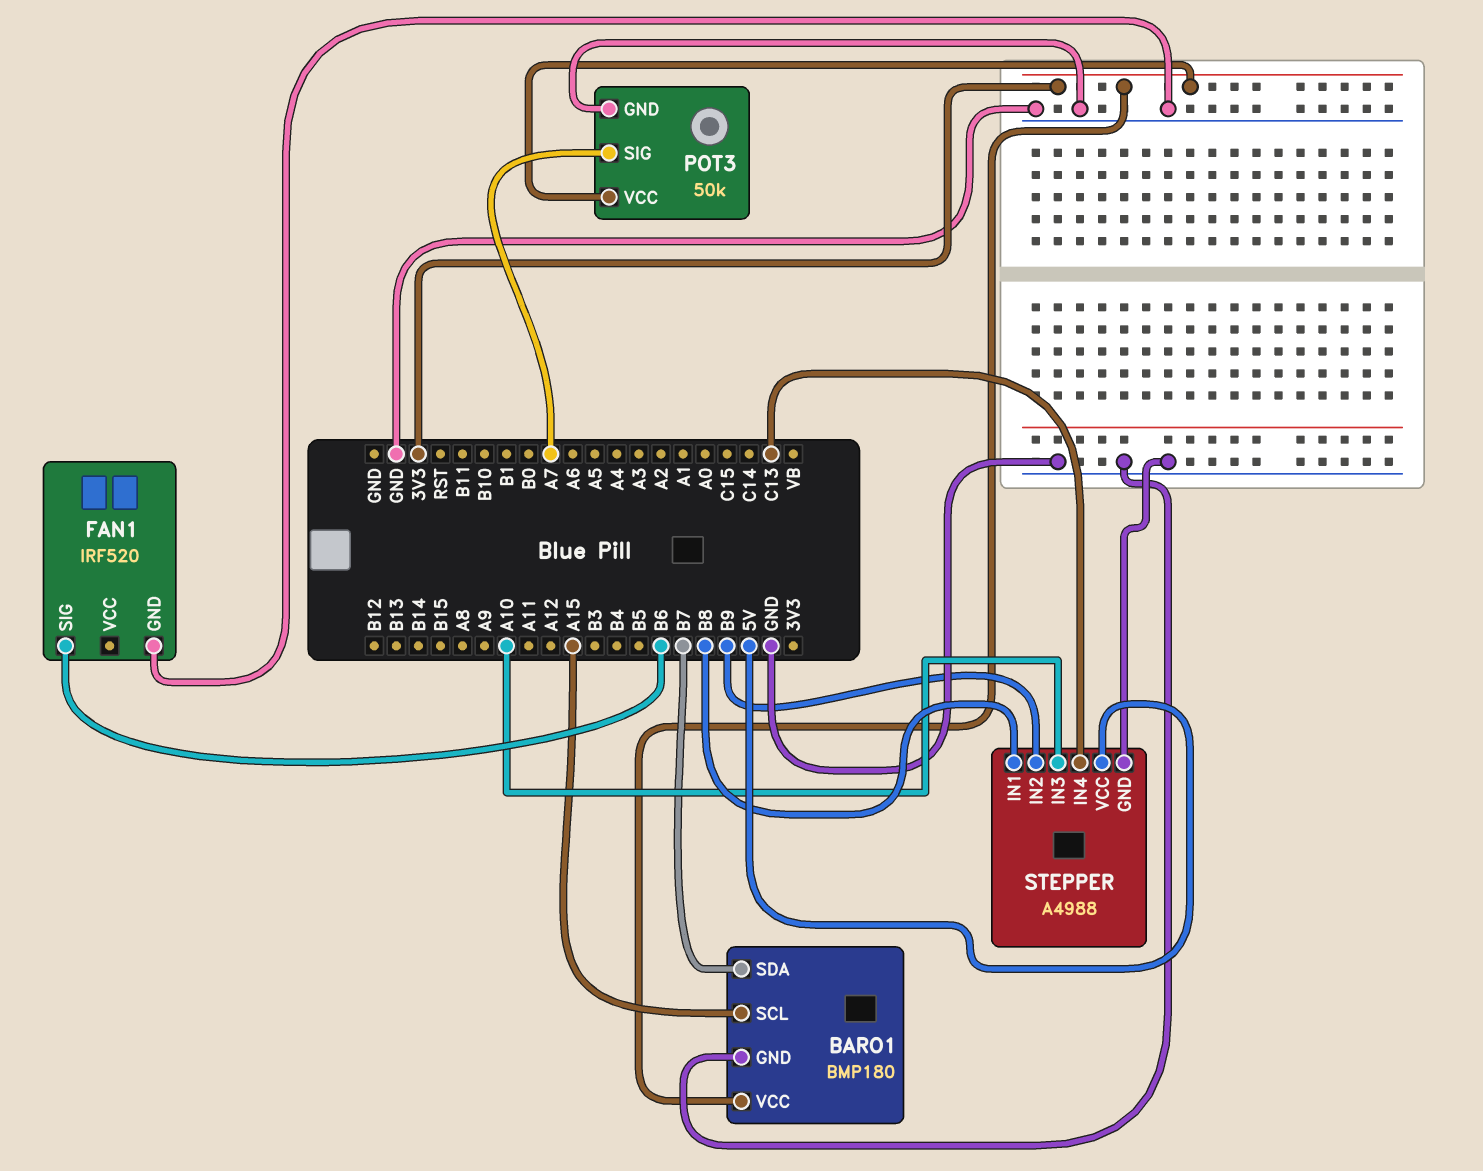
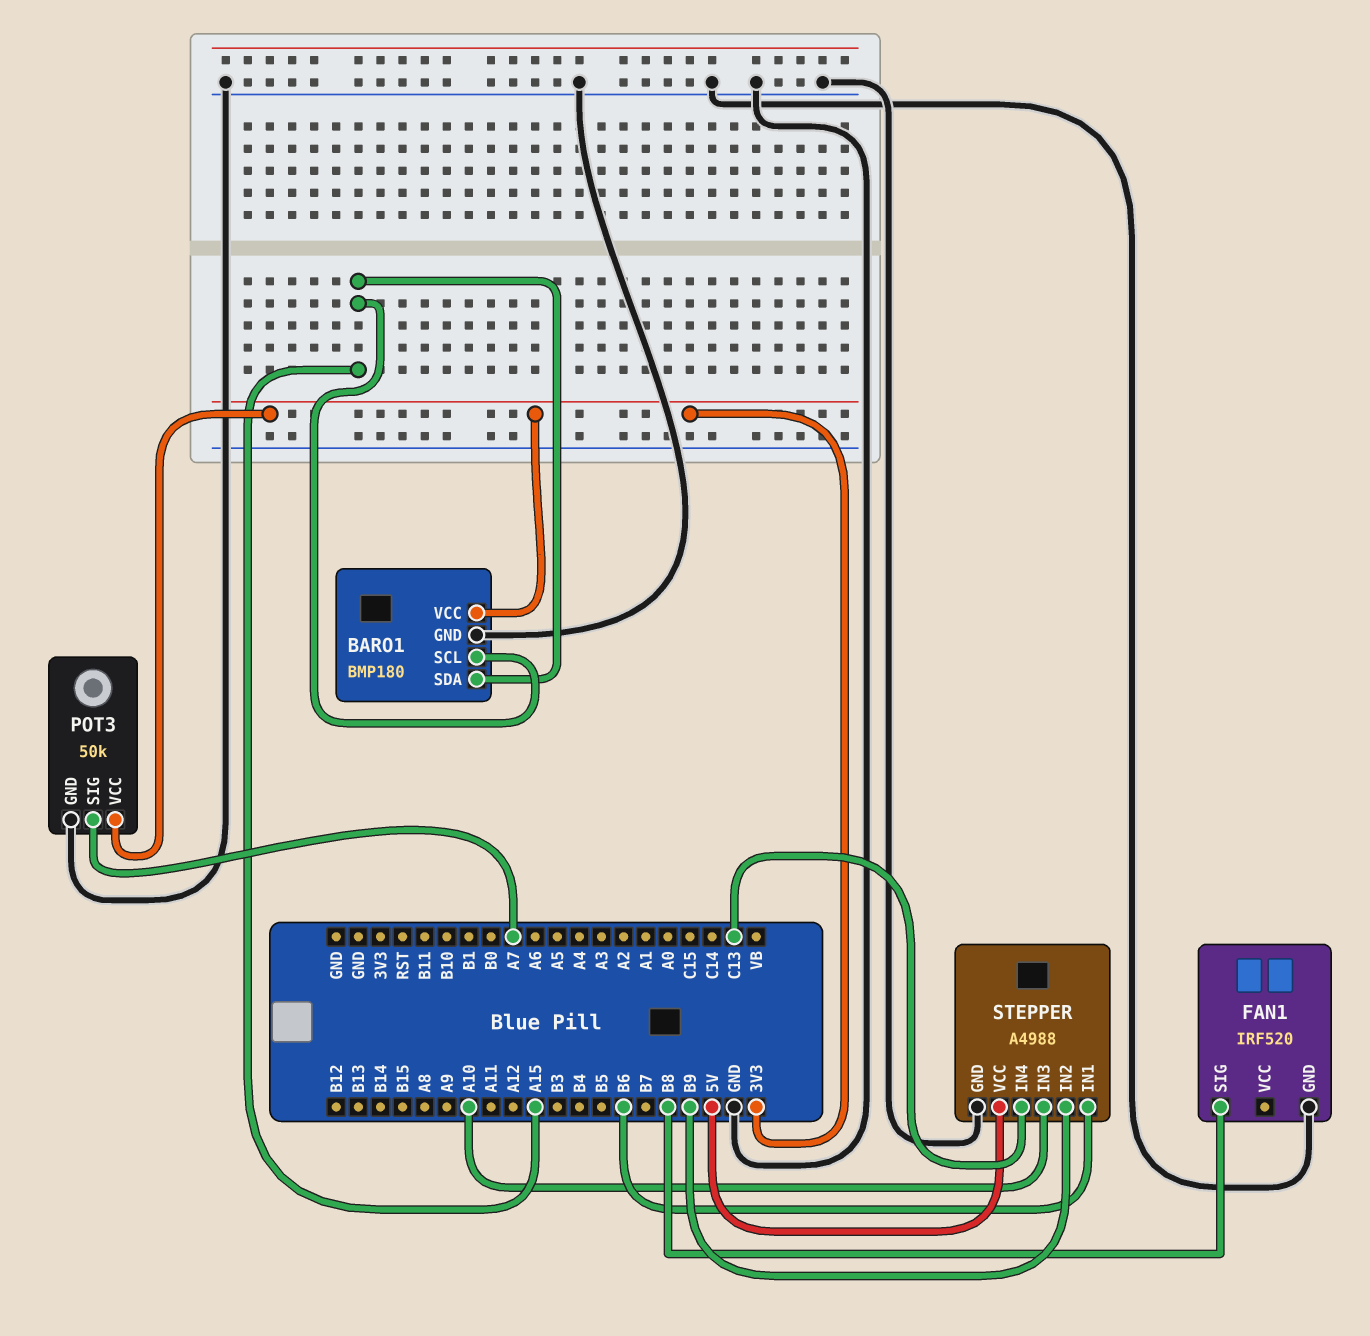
BARO1 pin SDA: B7 -> A15
FAN1 pin SIG: B6 -> B8
STEPPER pin IN1: B8 -> B6

